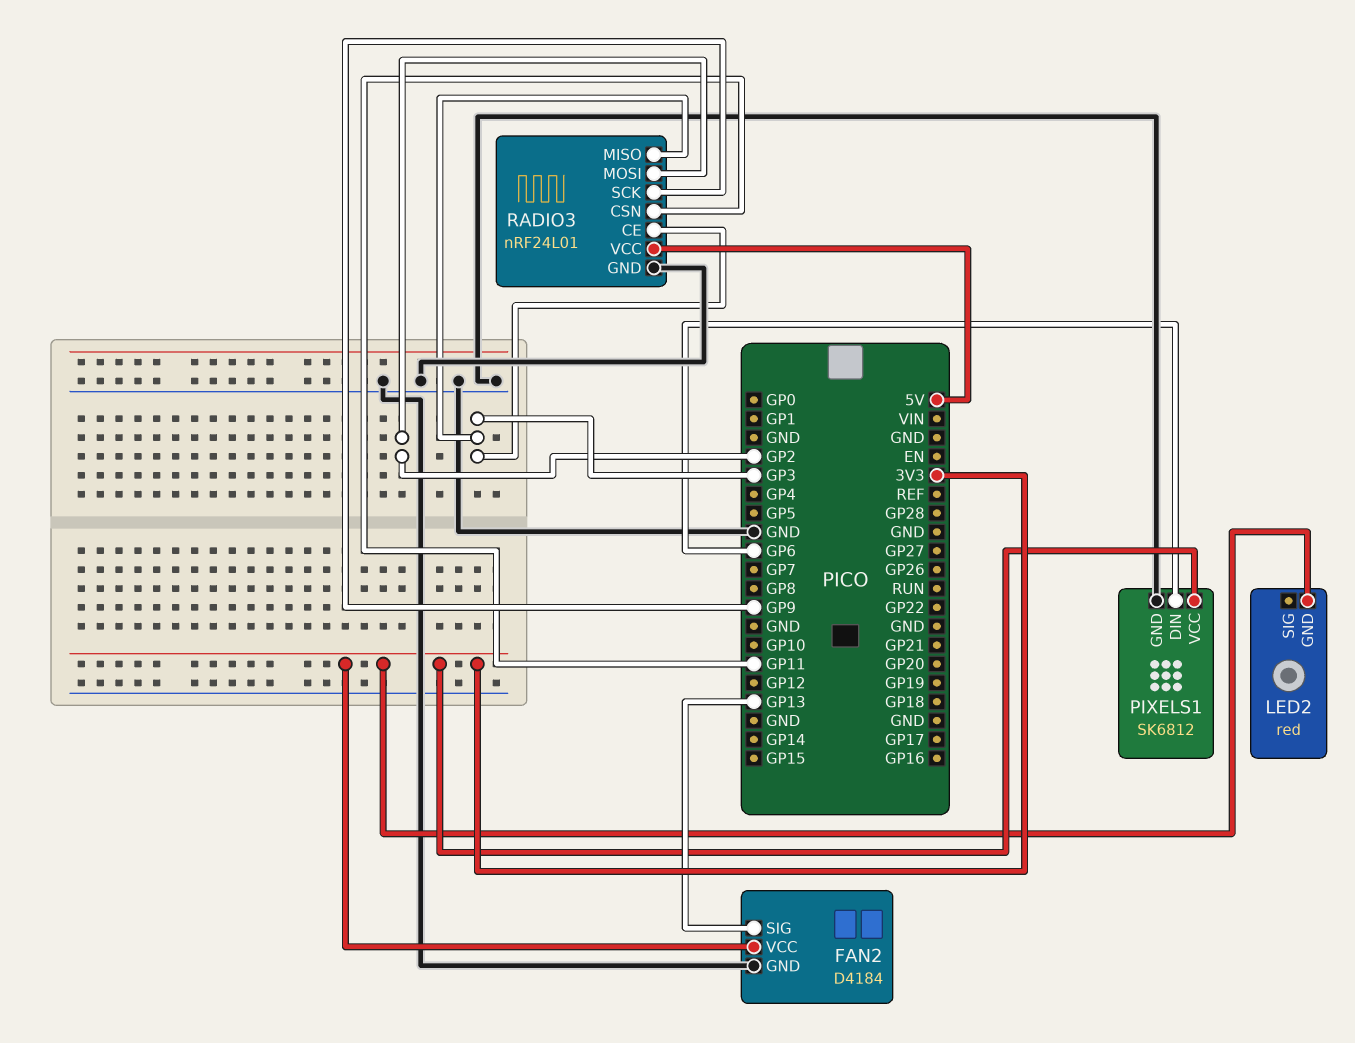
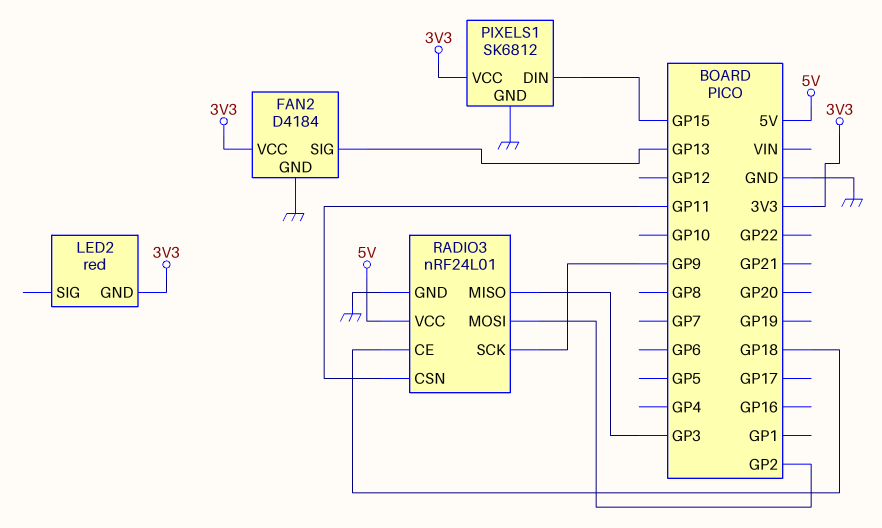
PIXELS1 pin DIN: GP6 -> GP15
RADIO3 pin CE: GP3 -> GP18

